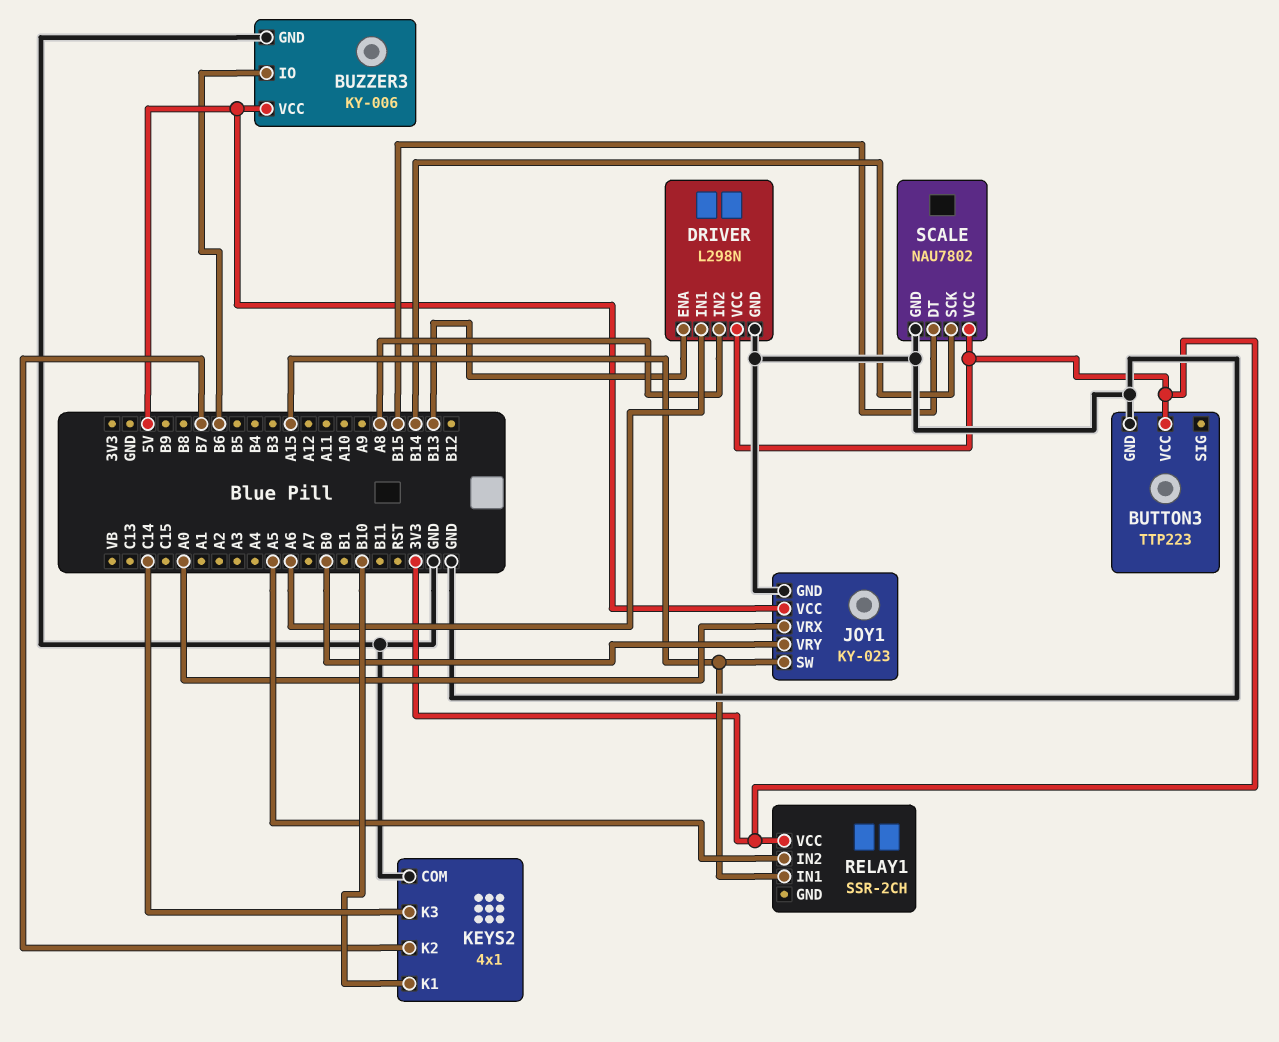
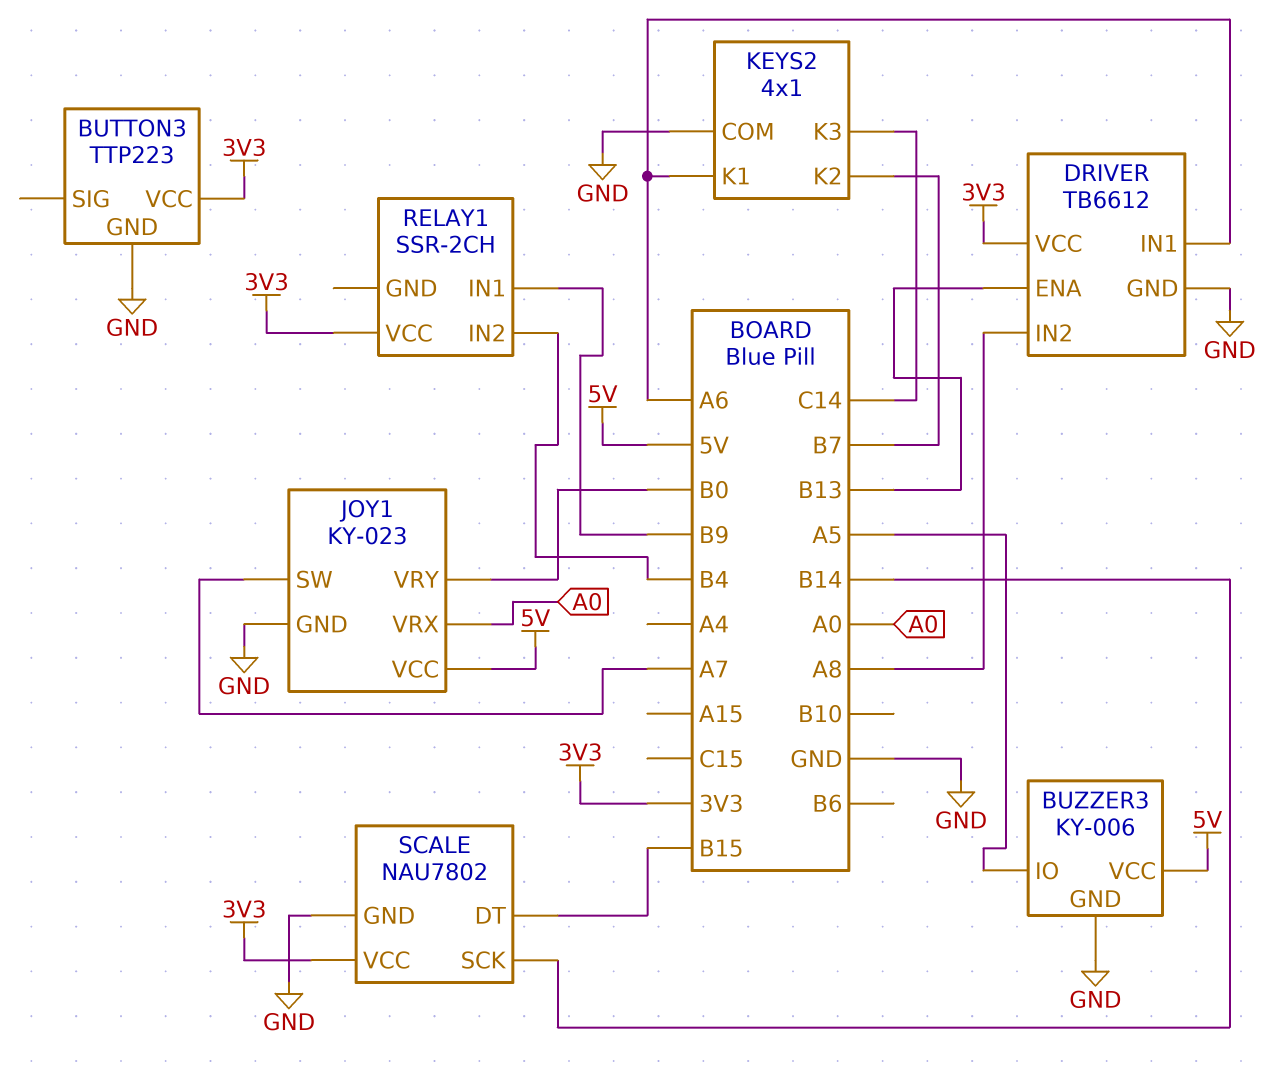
BUZZER3 pin IO: B6 -> A5
DRIVER: L298N -> TB6612
JOY1 pin SW: A15 -> A7
KEYS2 pin K1: B10 -> A6
RELAY1 pin IN1: A15 -> B9
RELAY1 pin IN2: A5 -> B4

